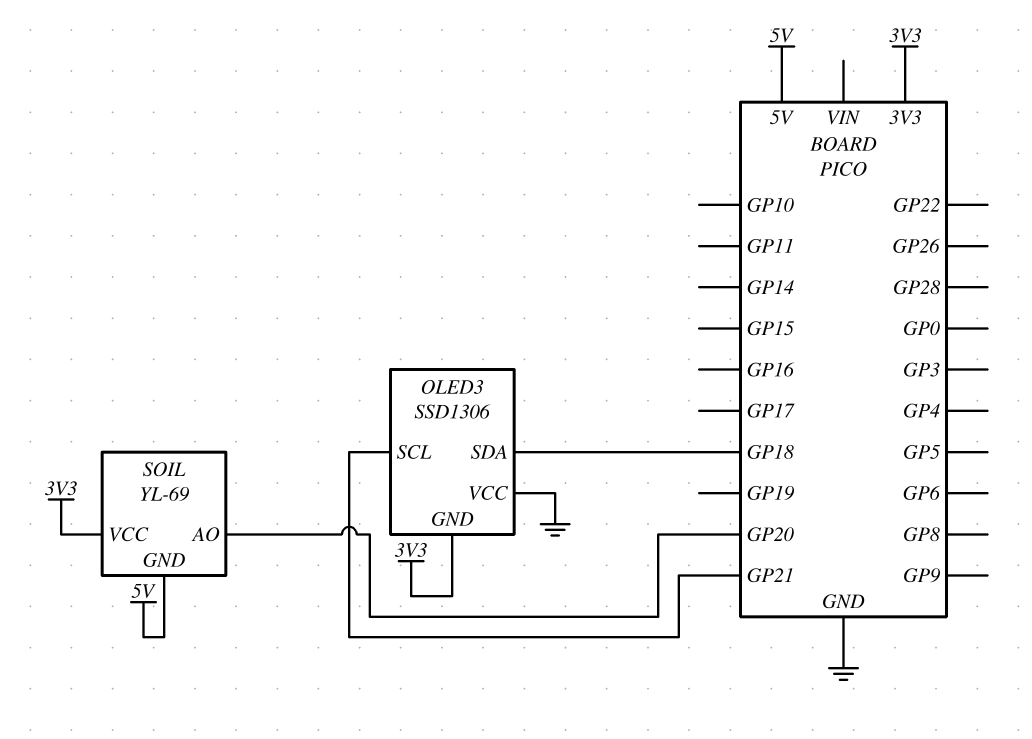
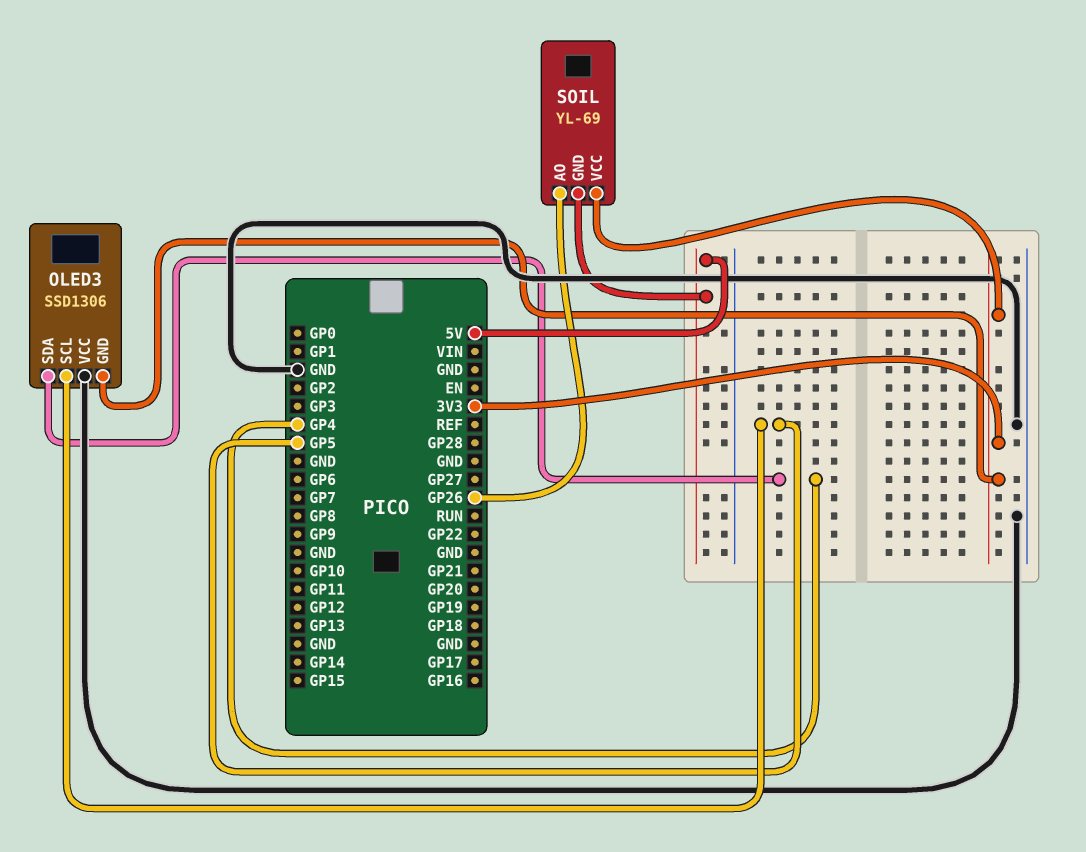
OLED3 pin SCL: GP21 -> GP5
OLED3 pin SDA: GP18 -> GP4
SOIL pin AO: GP20 -> GP26

